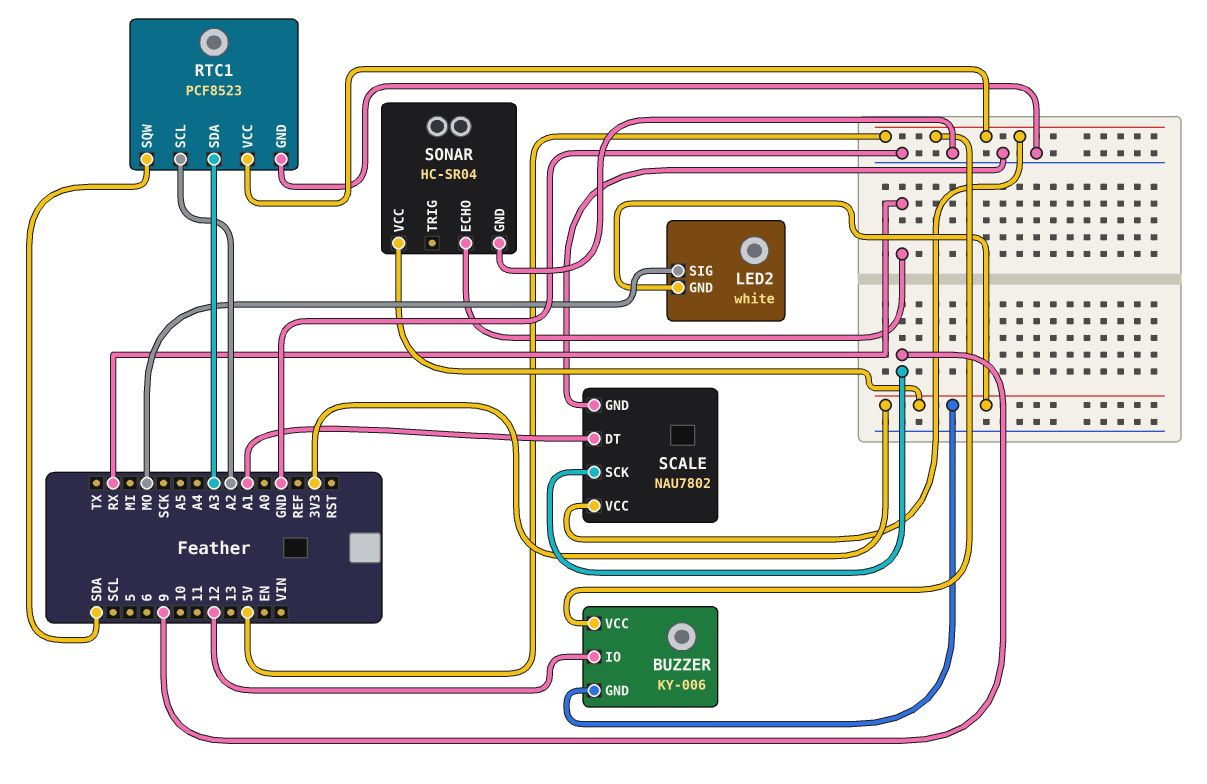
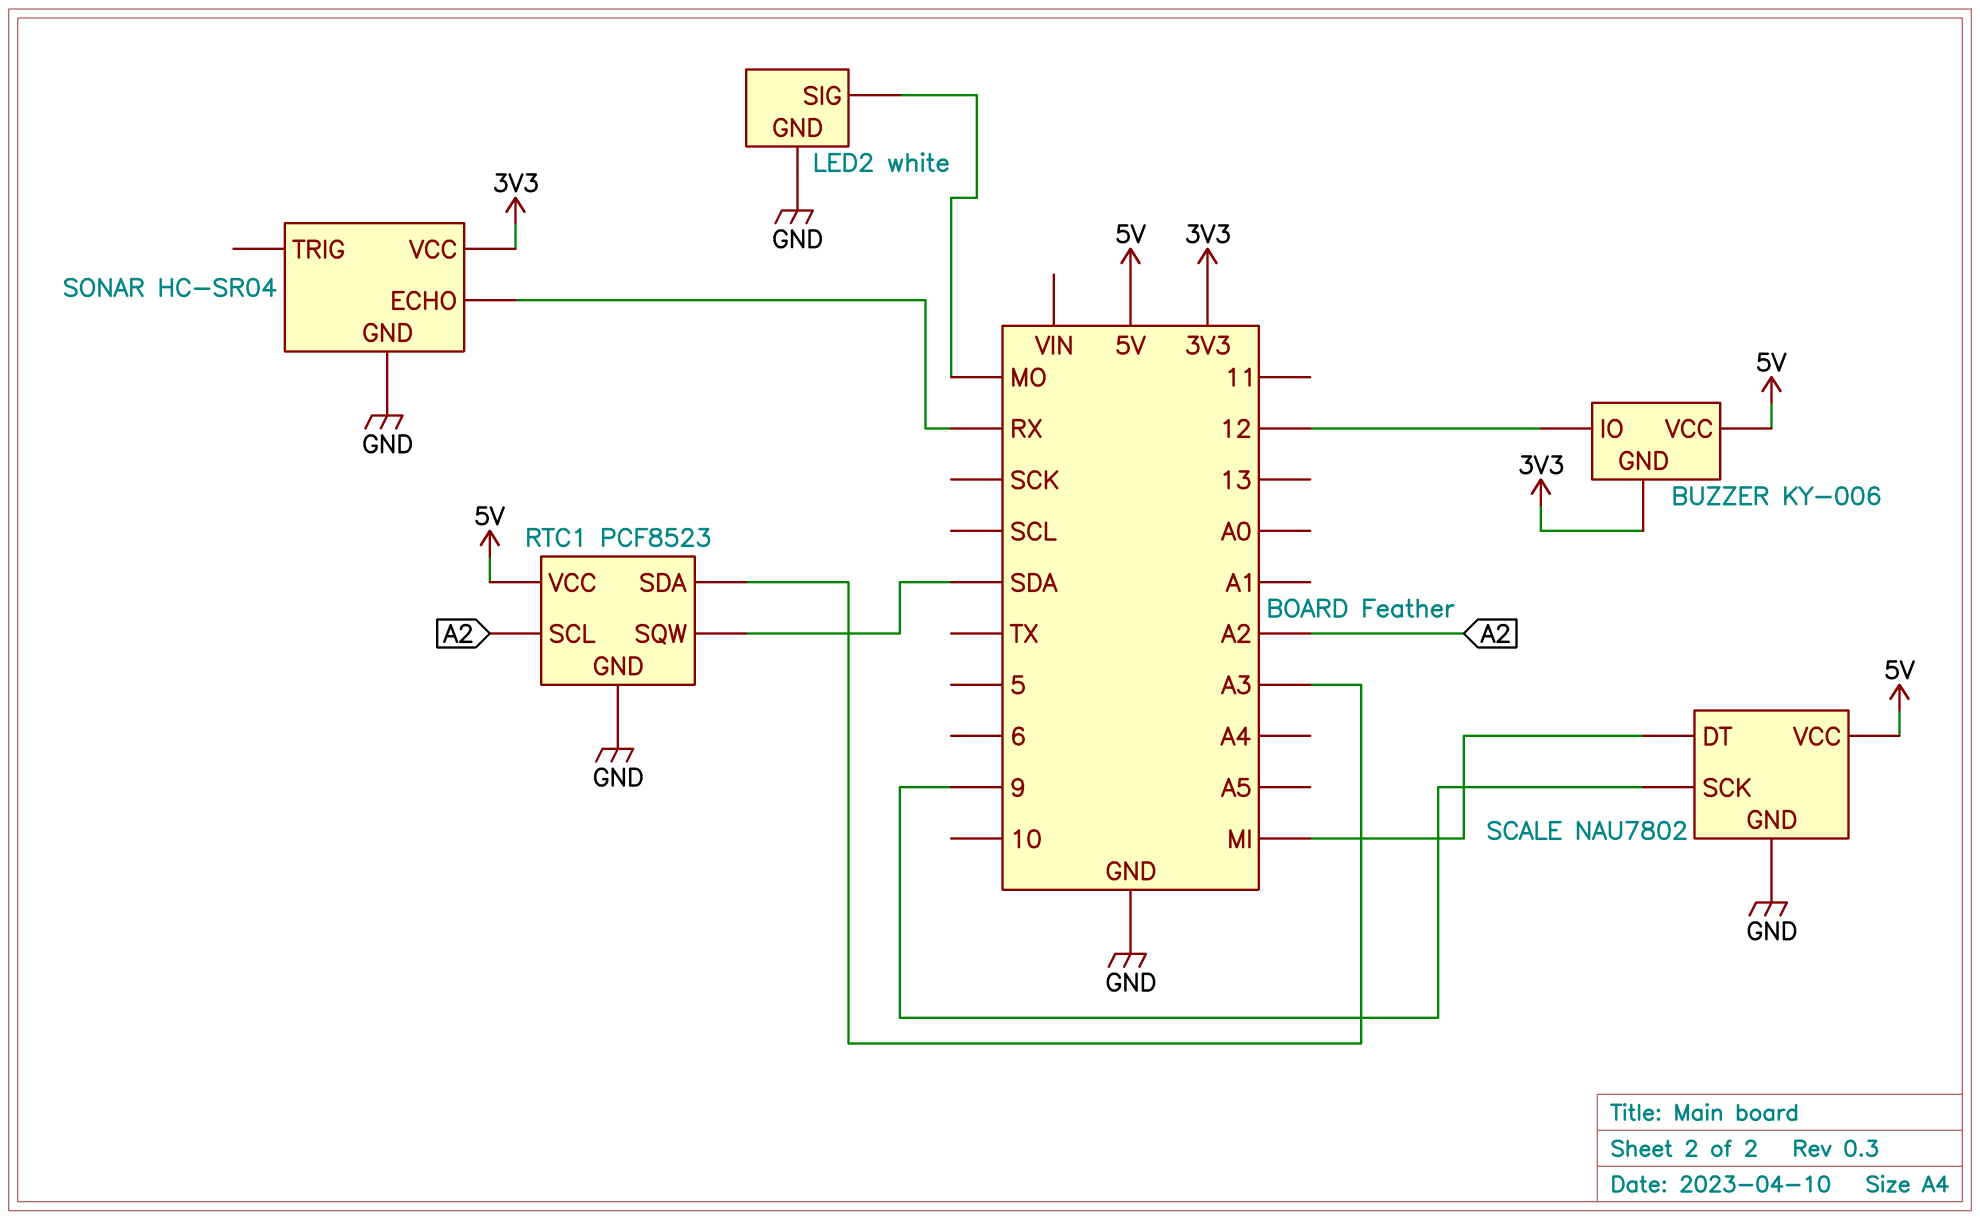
LED2 pin GND: 3V3 -> GND
SCALE pin DT: A1 -> MI

